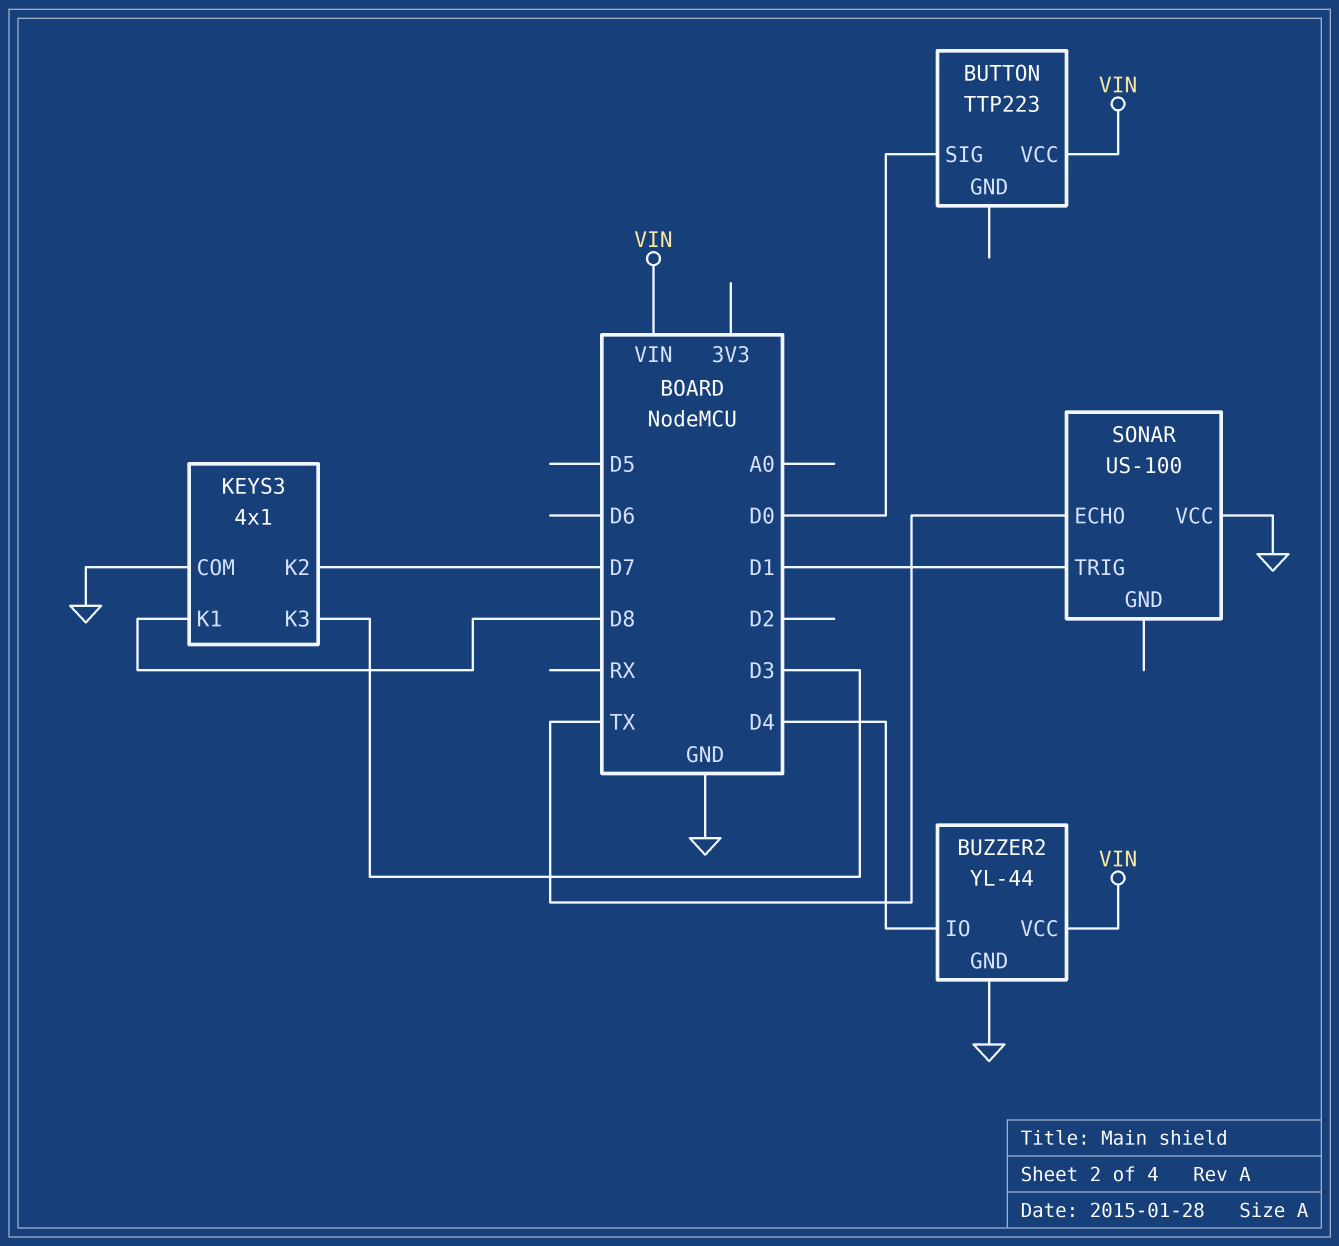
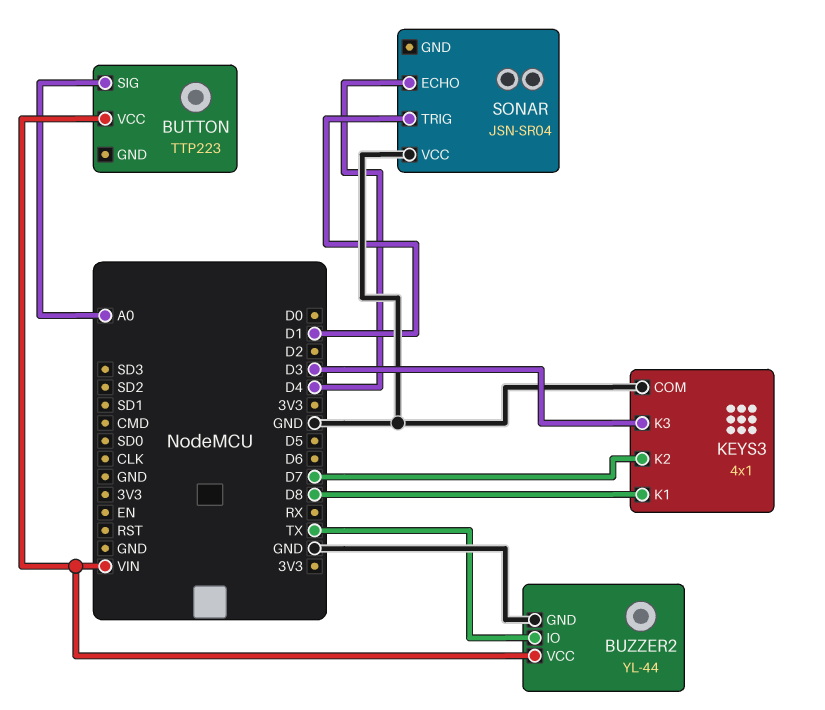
BUTTON pin SIG: D0 -> A0
BUZZER2 pin IO: D4 -> TX
SONAR: US-100 -> JSN-SR04
SONAR pin ECHO: TX -> D4

